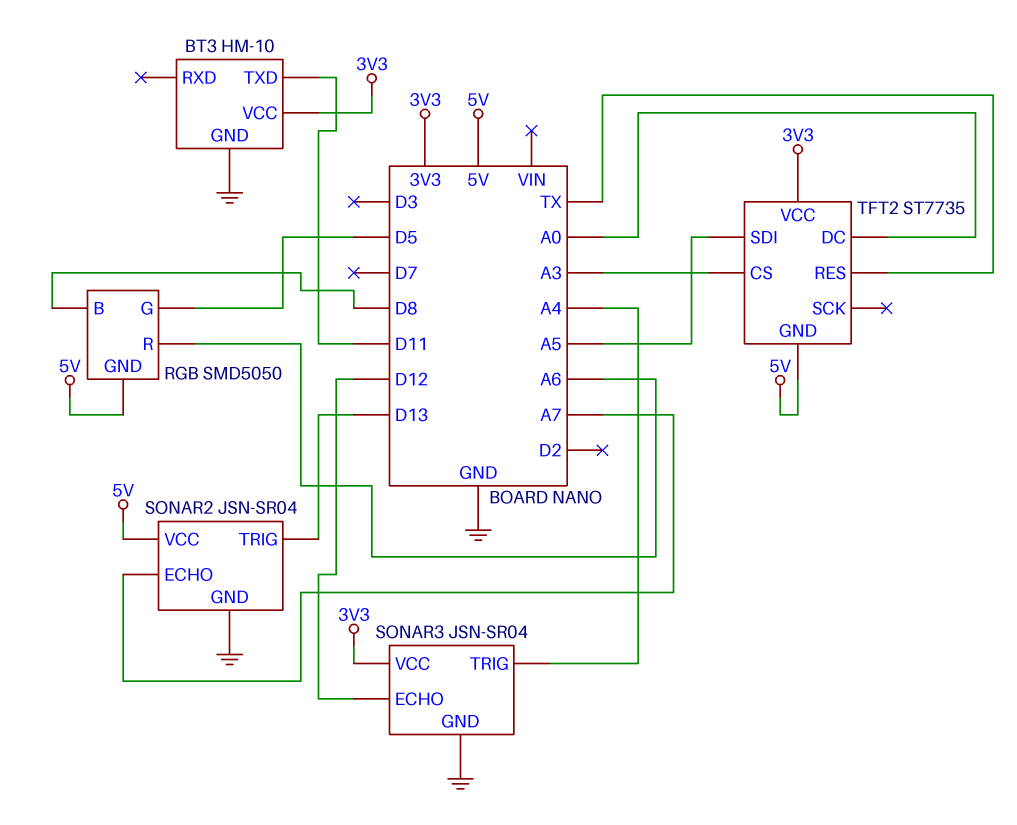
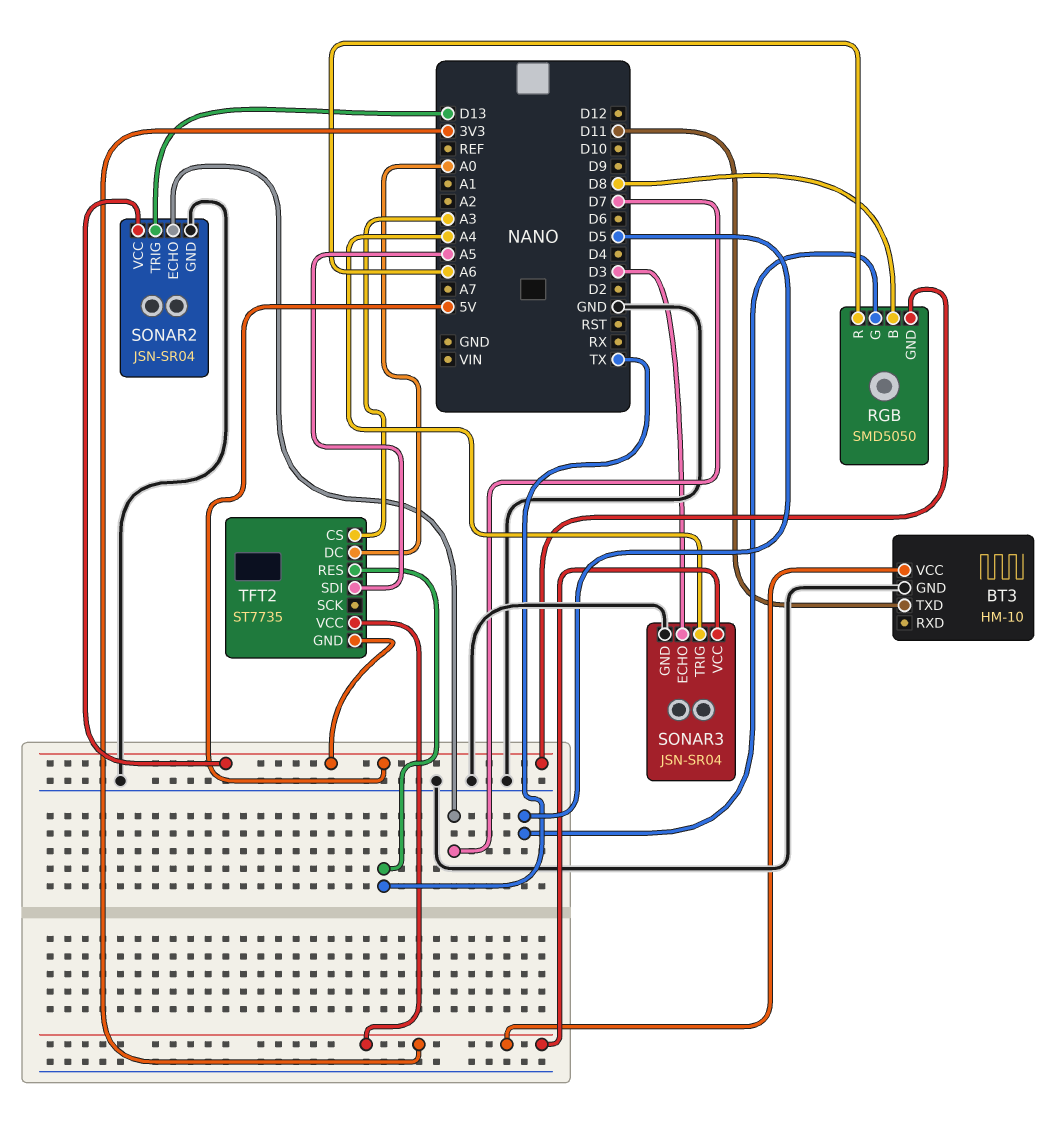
SONAR2 pin ECHO: A7 -> D7
SONAR3 pin ECHO: D12 -> D3

